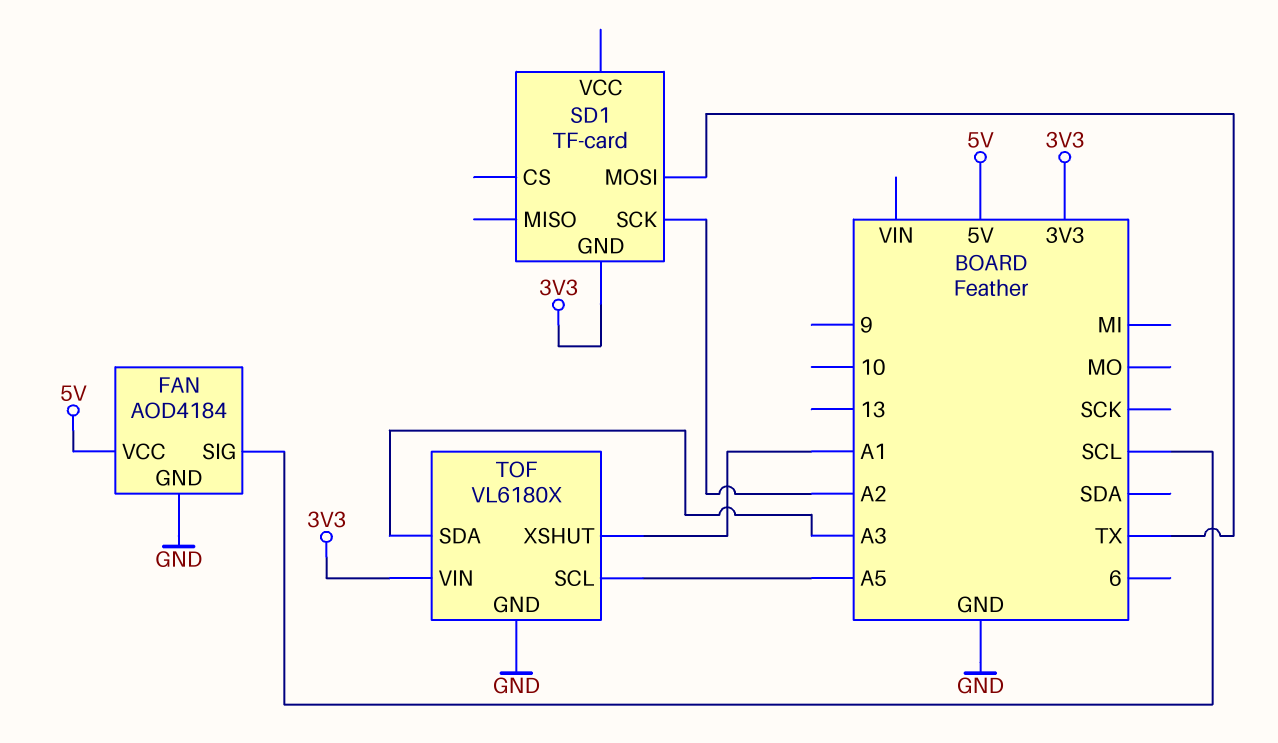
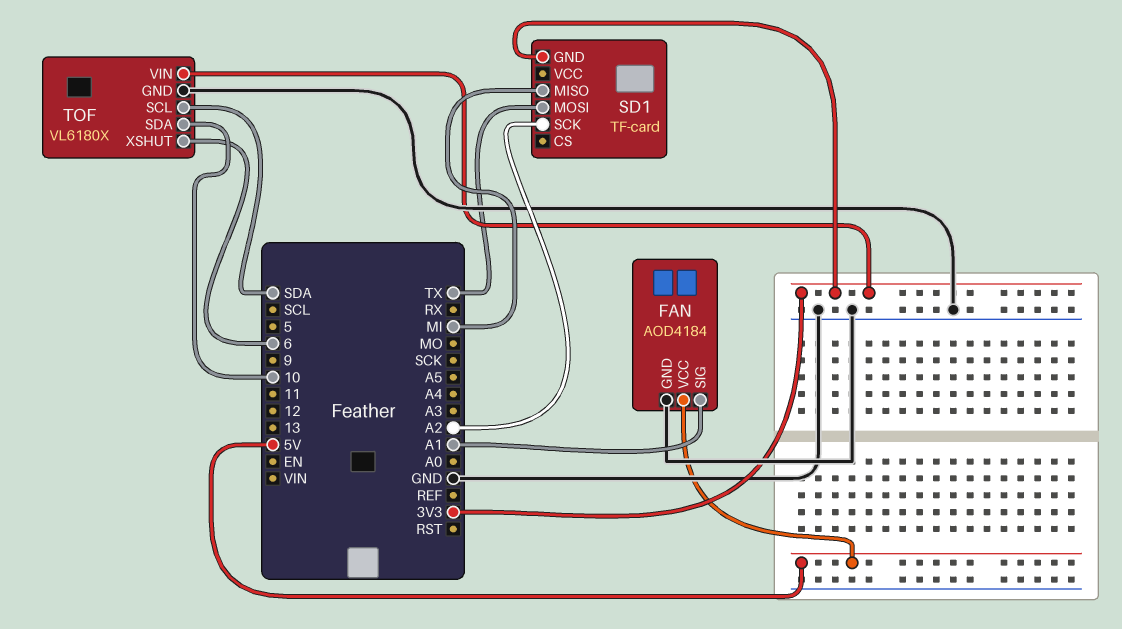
FAN pin SIG: SCL -> A1
SD1 pin MISO: none -> MI
TOF pin SCL: A5 -> SDA
TOF pin SDA: A3 -> 10
TOF pin XSHUT: A1 -> 6

